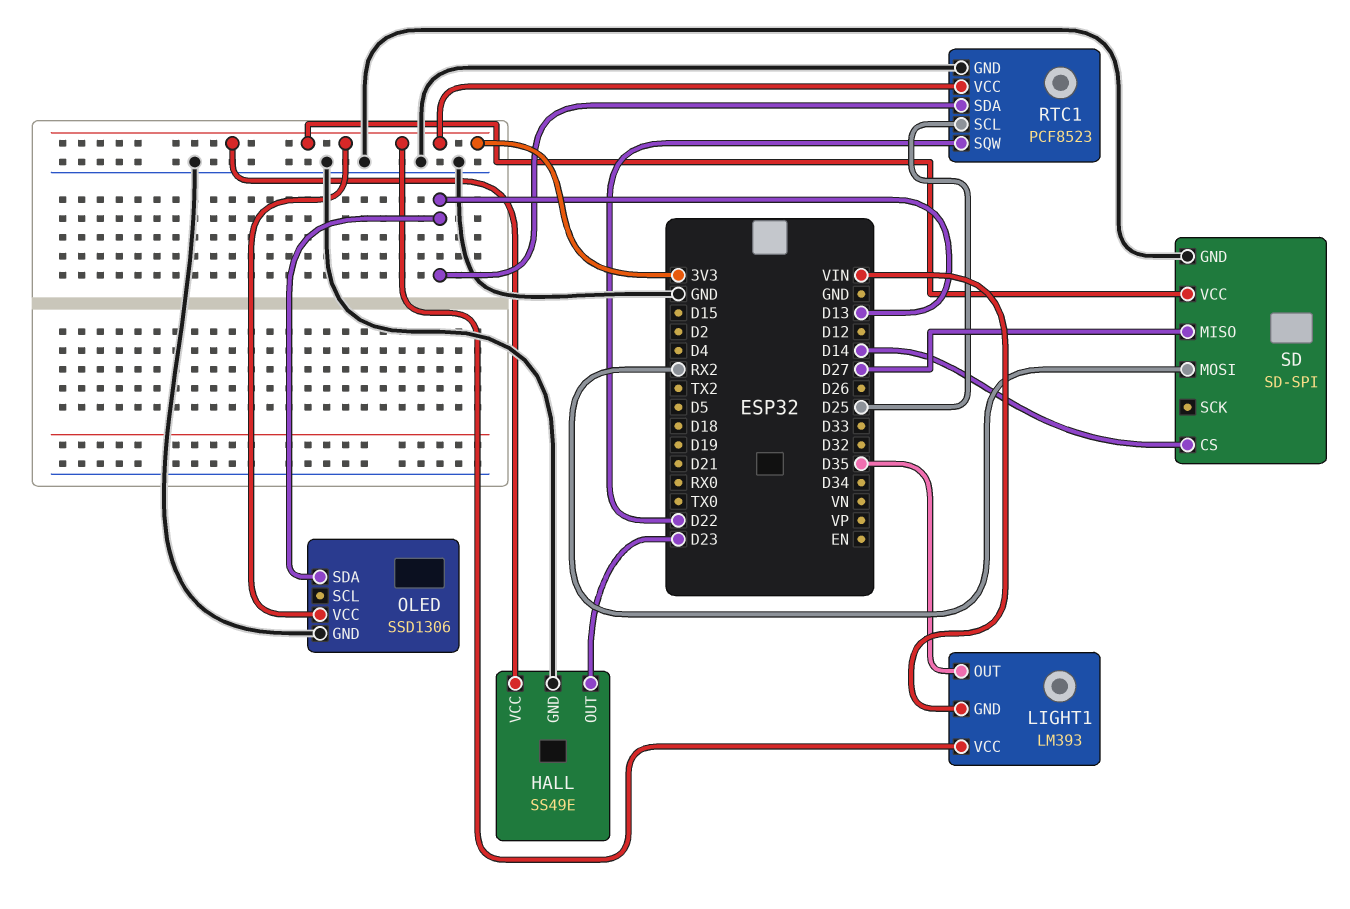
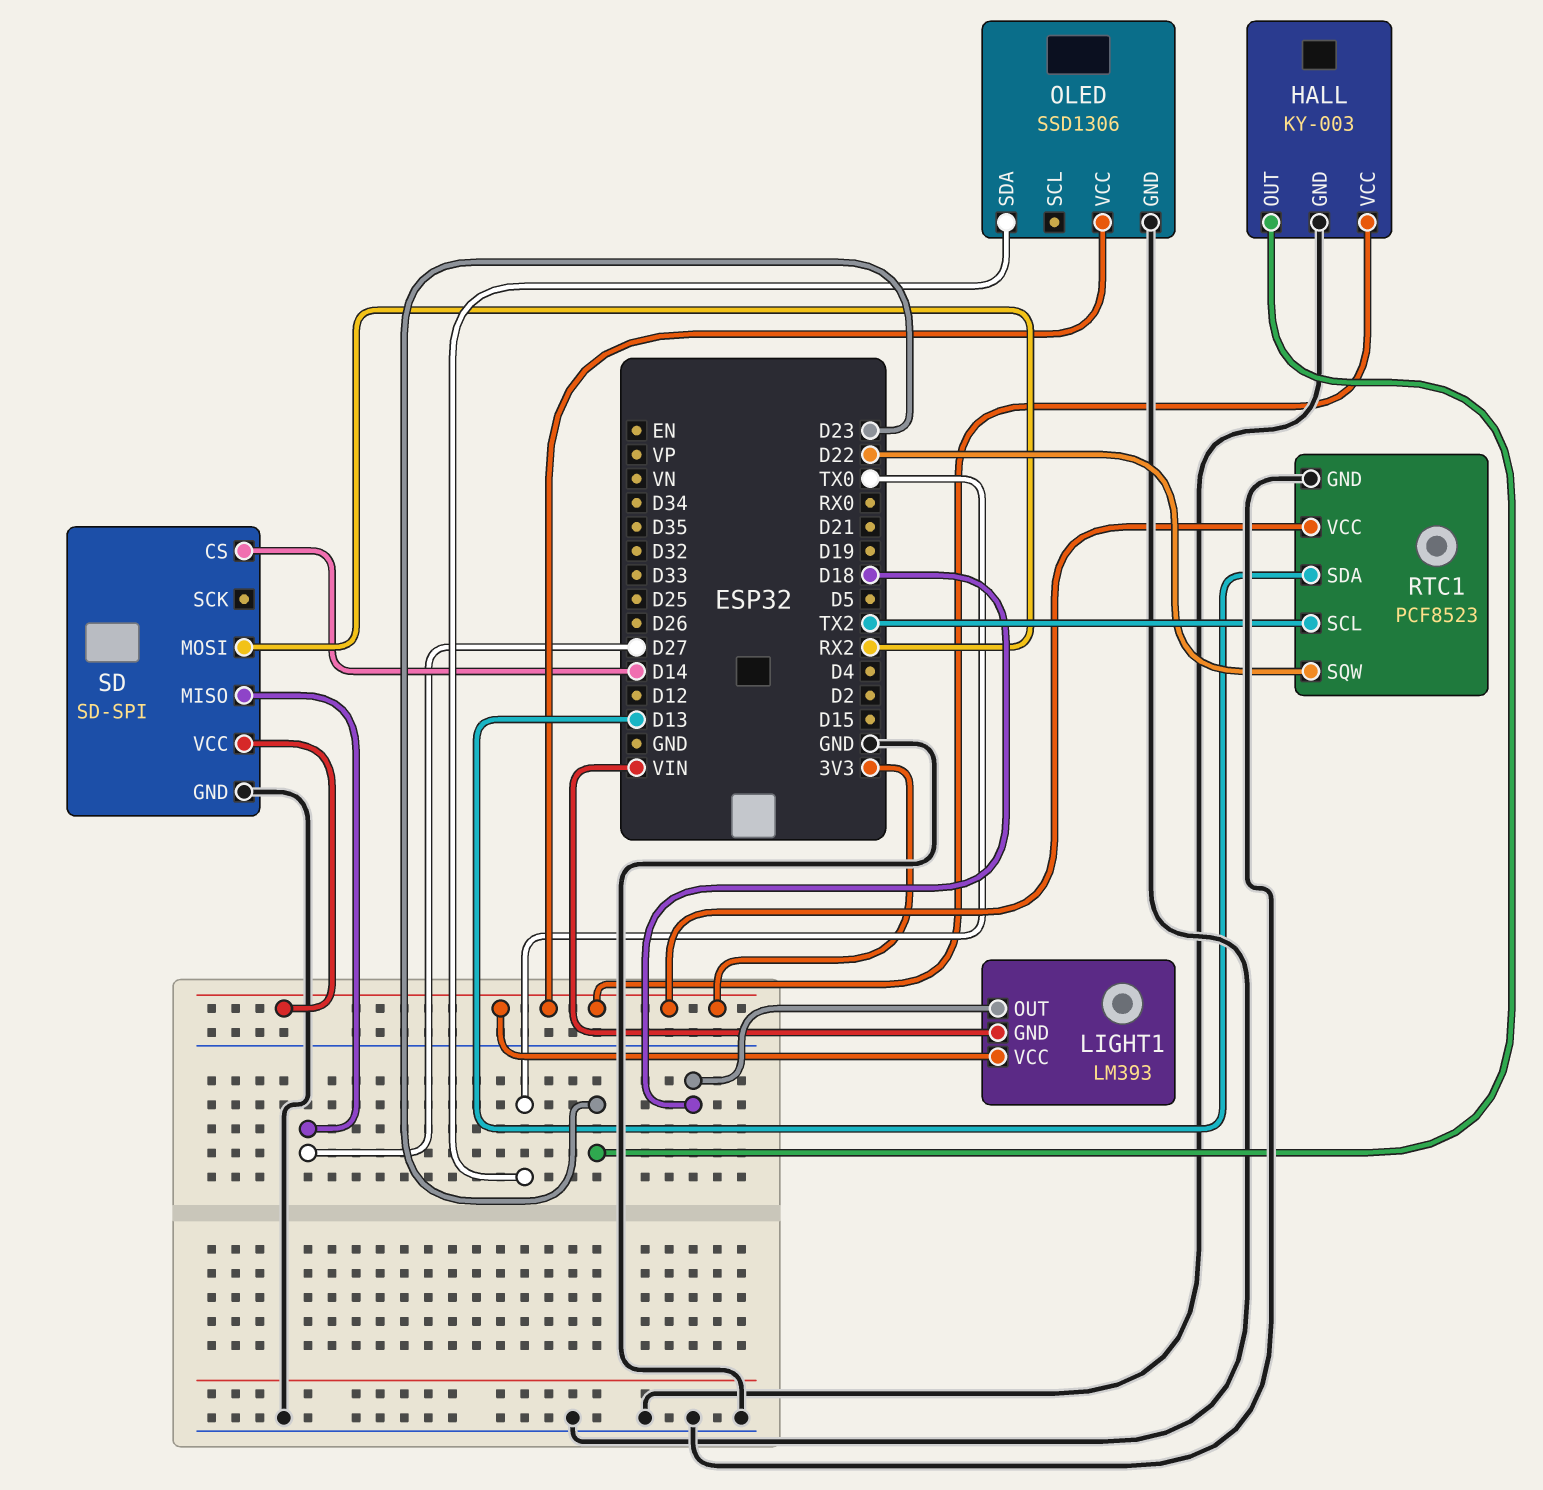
HALL: SS49E -> KY-003
LIGHT1 pin OUT: D35 -> D18
OLED pin SDA: D13 -> TX0
RTC1 pin SCL: D25 -> TX2

